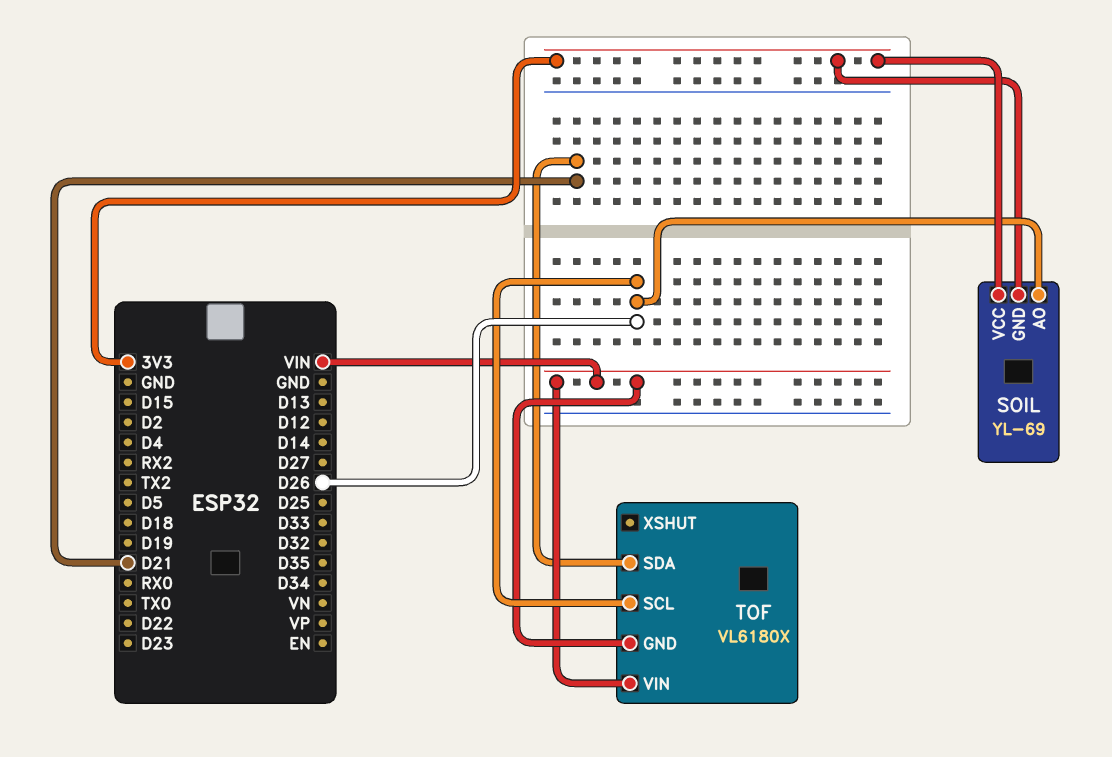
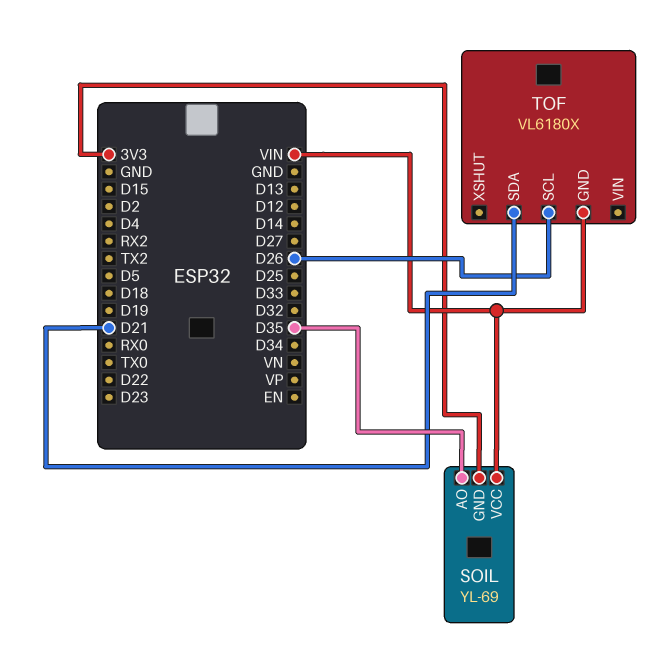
SOIL pin AO: D26 -> D35
SOIL pin VCC: 3V3 -> VIN
TOF pin VIN: VIN -> none

